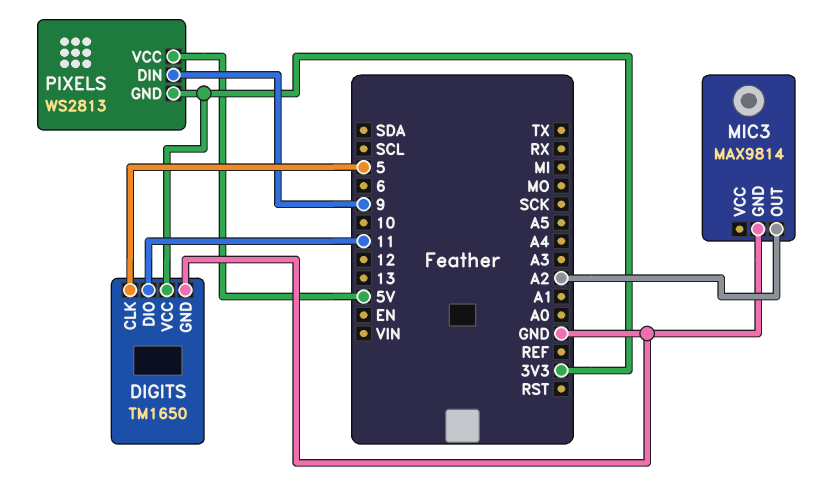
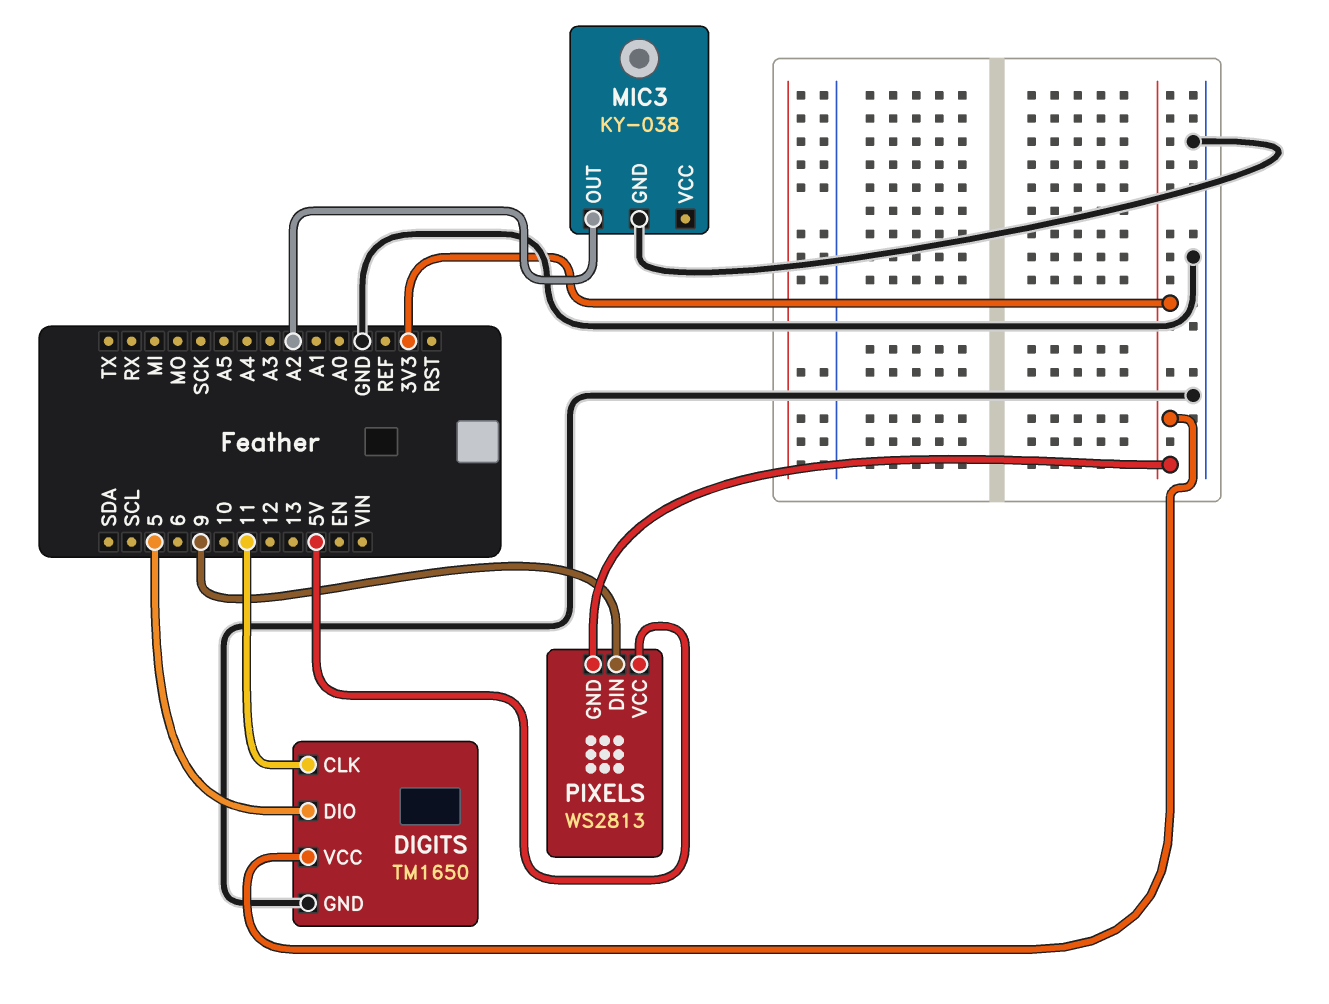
DIGITS pin CLK: 5 -> 11
DIGITS pin DIO: 11 -> 5
MIC3: MAX9814 -> KY-038

